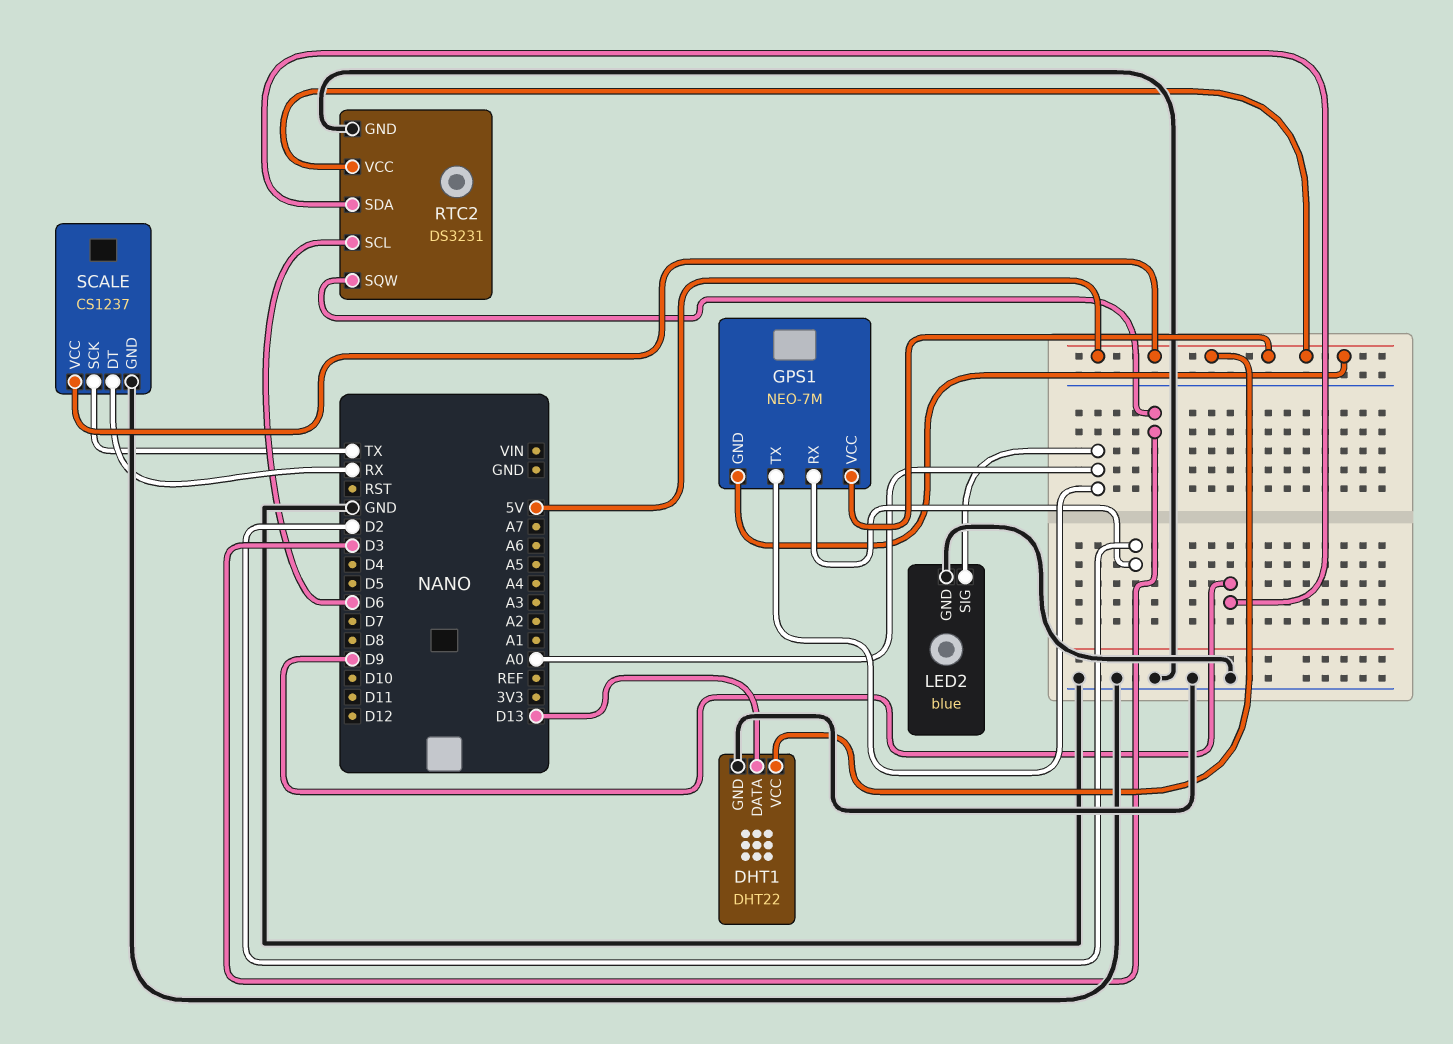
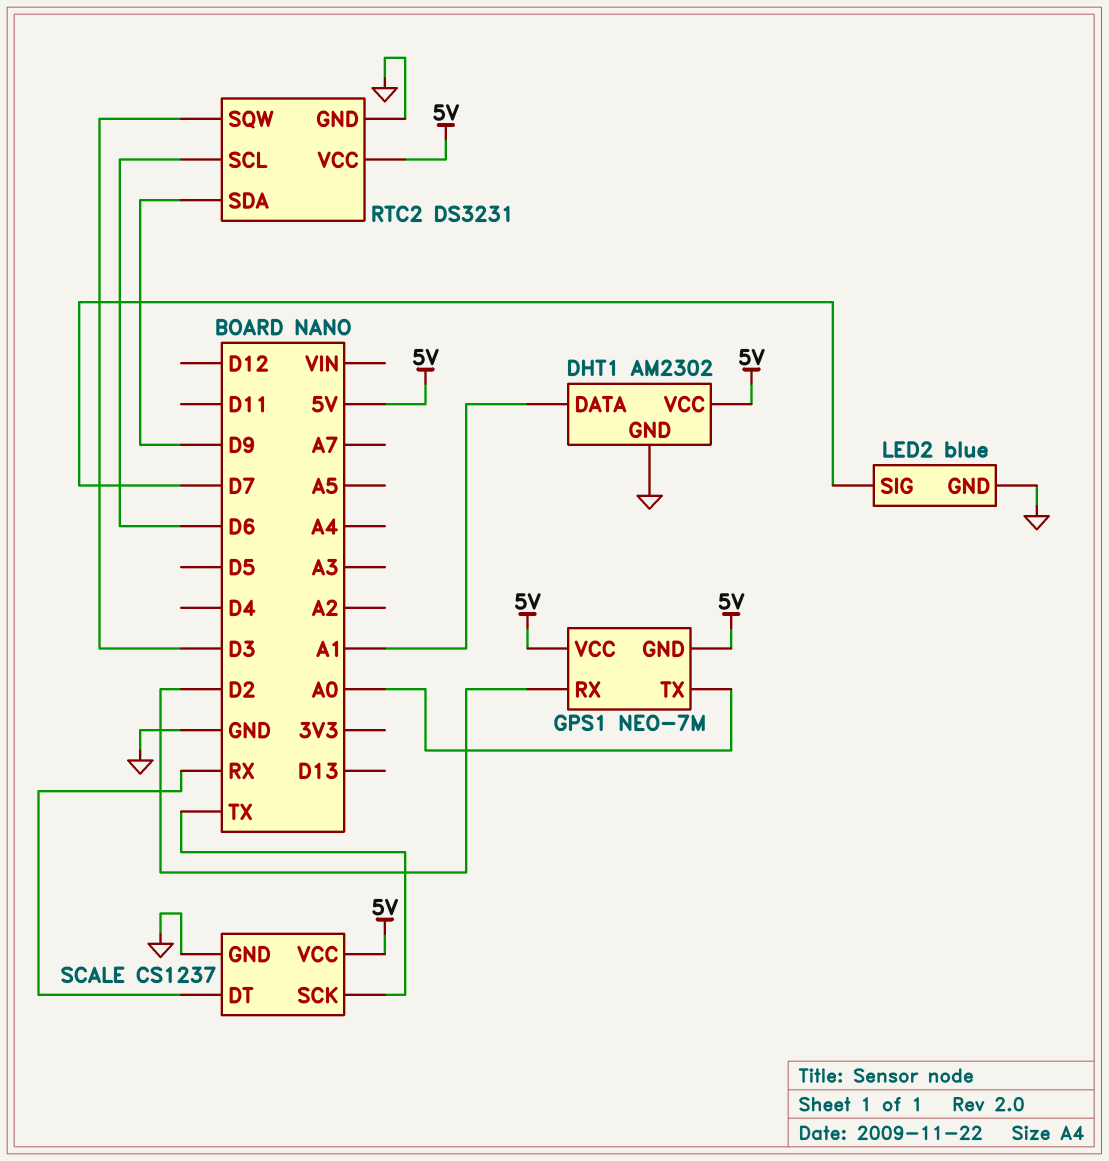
DHT1: DHT22 -> AM2302
DHT1 pin DATA: D13 -> A1
LED2 pin SIG: A0 -> D7

